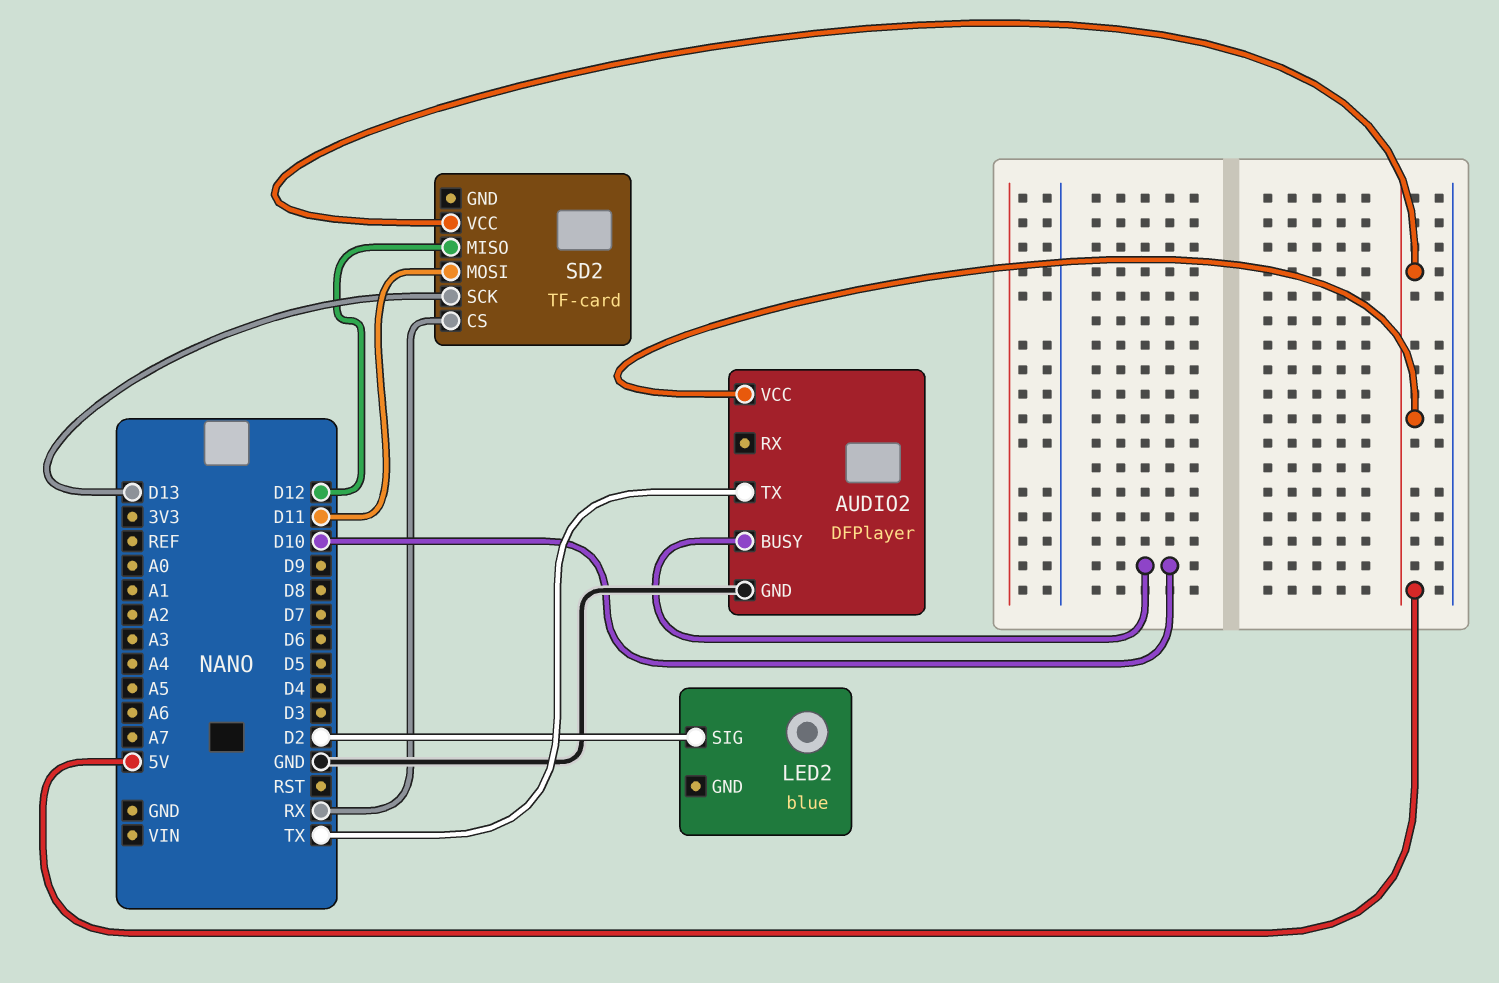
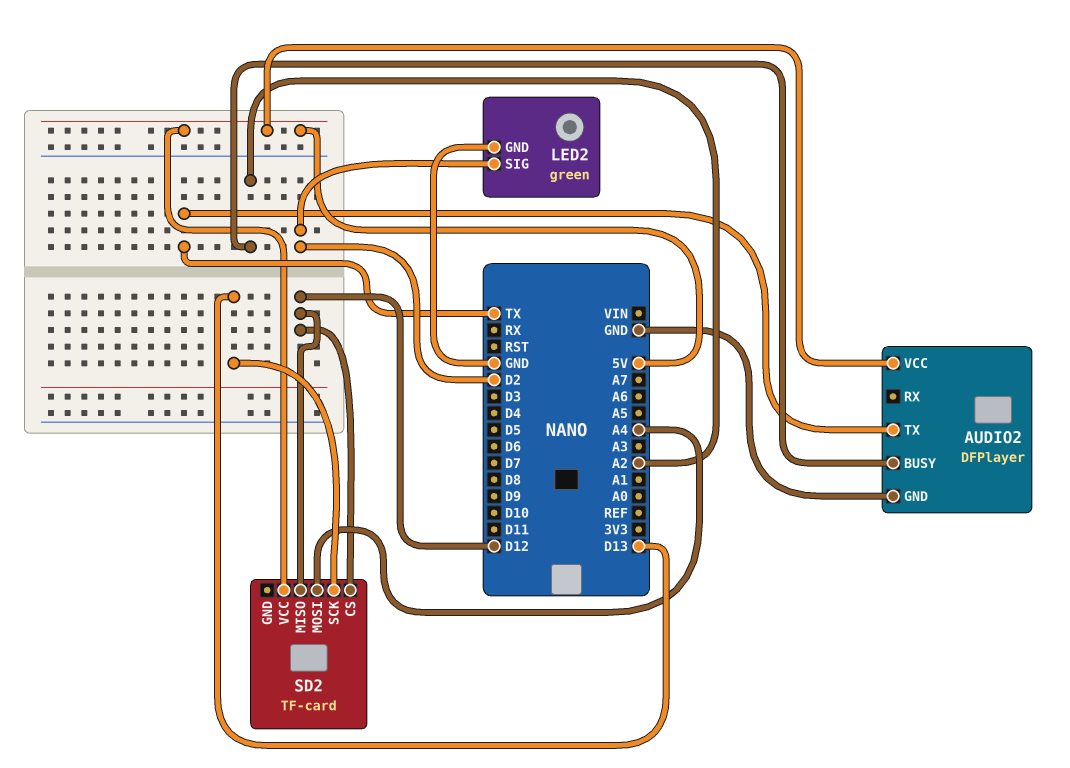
AUDIO2 pin BUSY: D10 -> A2
LED2: blue -> green
LED2 pin GND: none -> GND
SD2 pin CS: RX -> D12
SD2 pin MOSI: D11 -> A4

